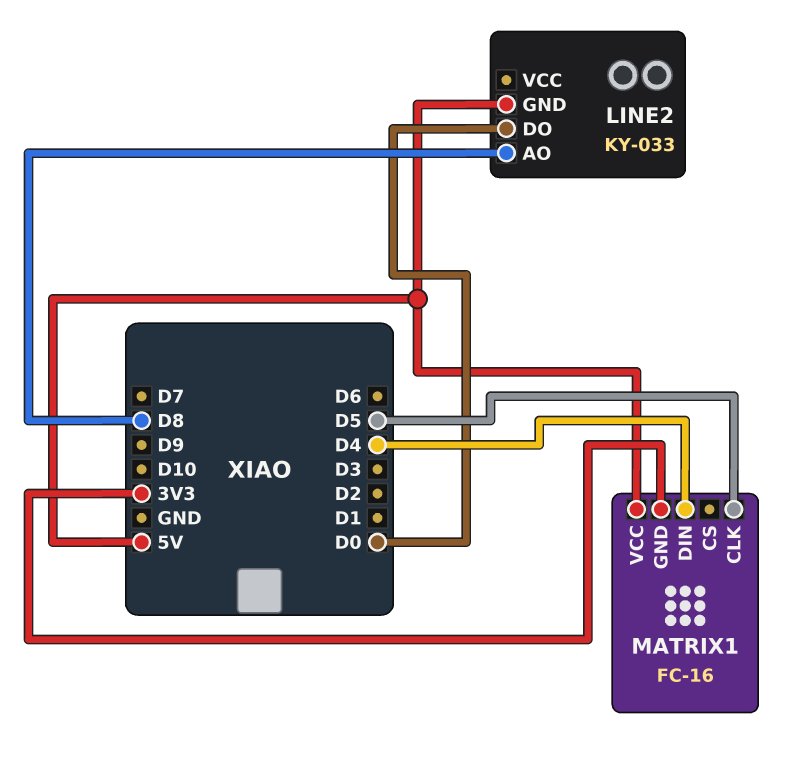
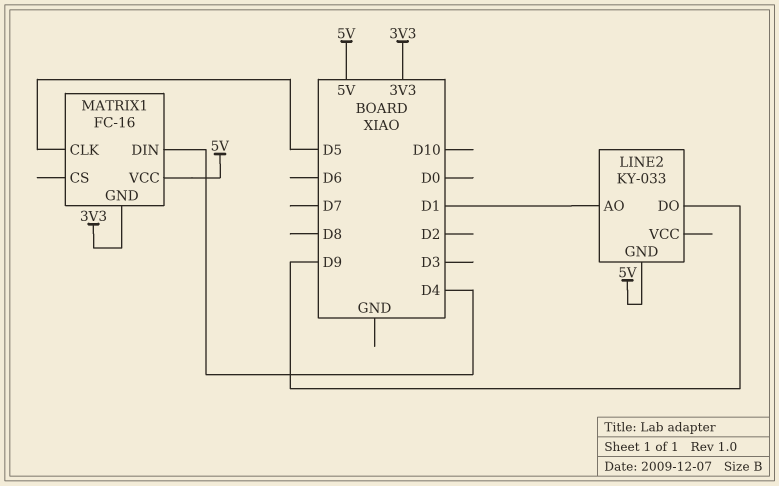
LINE2 pin AO: D8 -> D1
LINE2 pin DO: D0 -> D9

